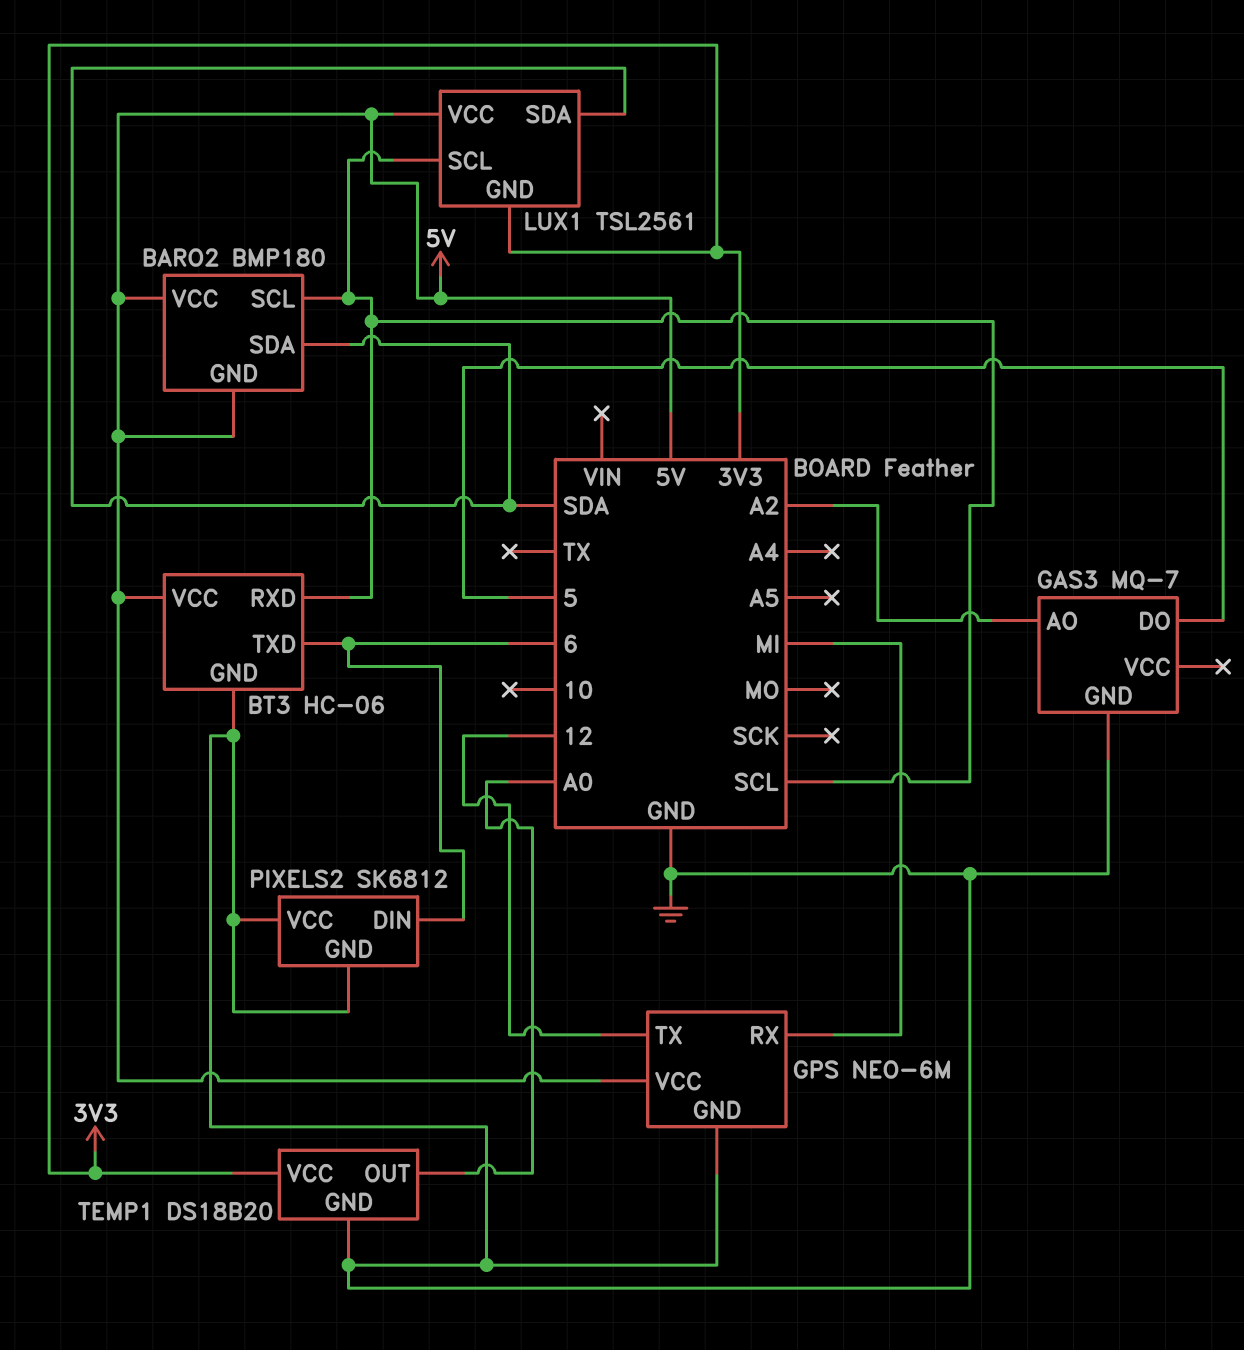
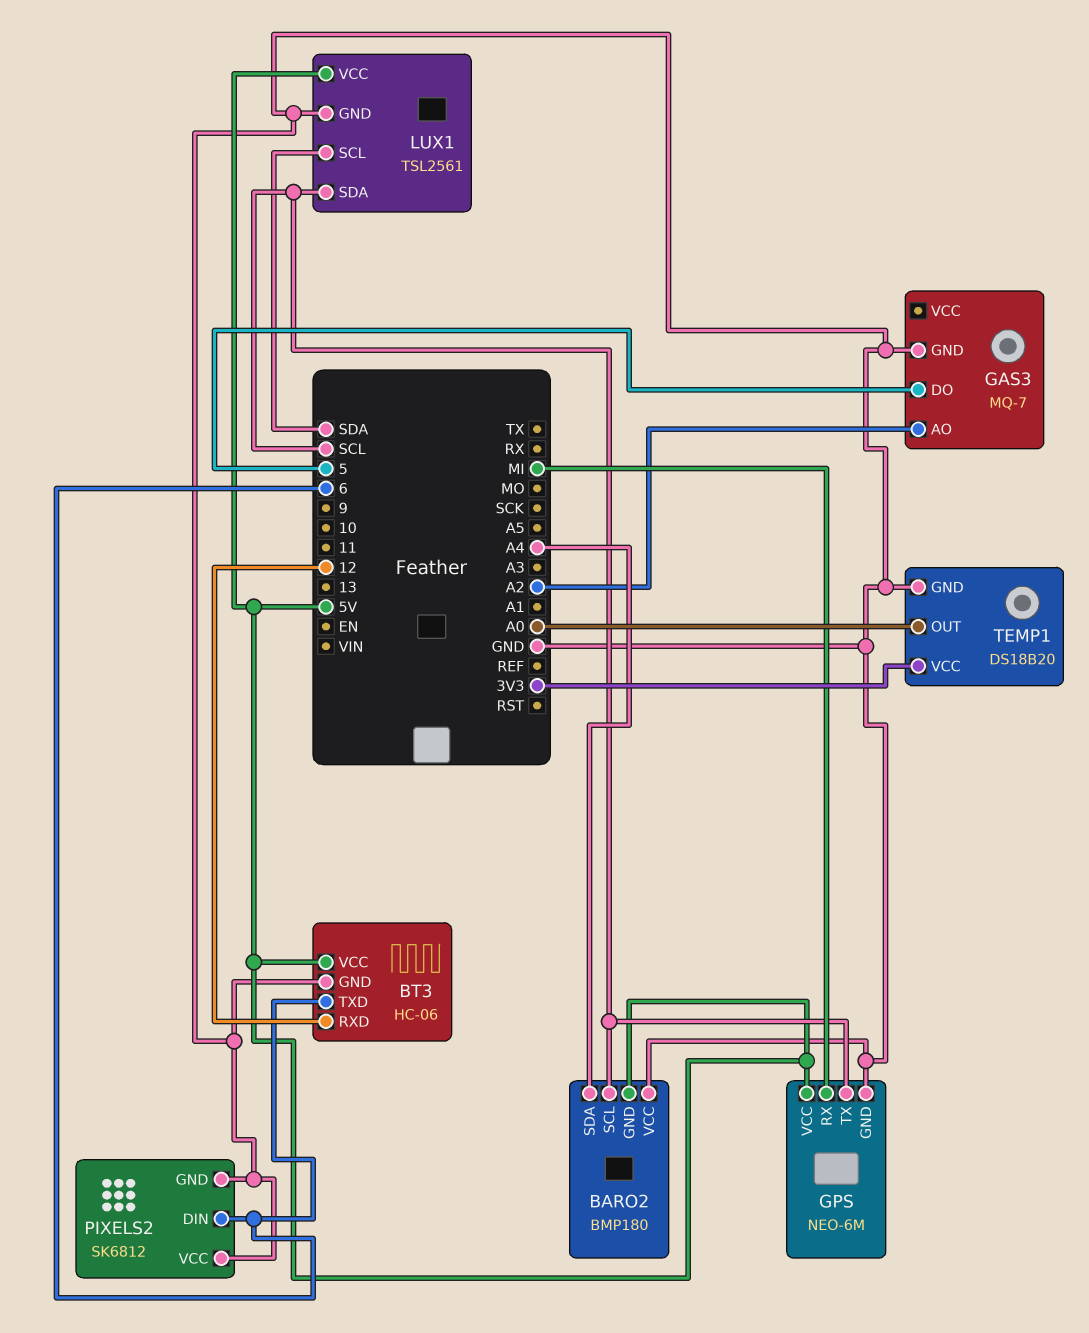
BARO2 pin SDA: SDA -> A4
BARO2 pin VCC: 5V -> GND
BT3 pin RXD: SCL -> 12
GPS pin TX: 12 -> SCL
LUX1 pin GND: 3V3 -> GND
LUX1 pin SCL: SCL -> SDA
LUX1 pin SDA: SDA -> SCL

